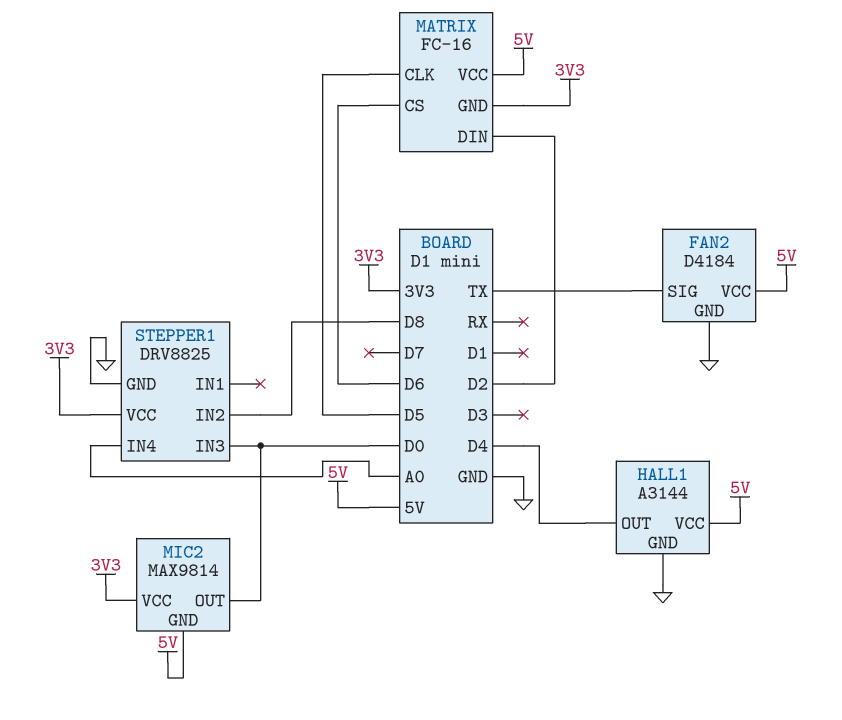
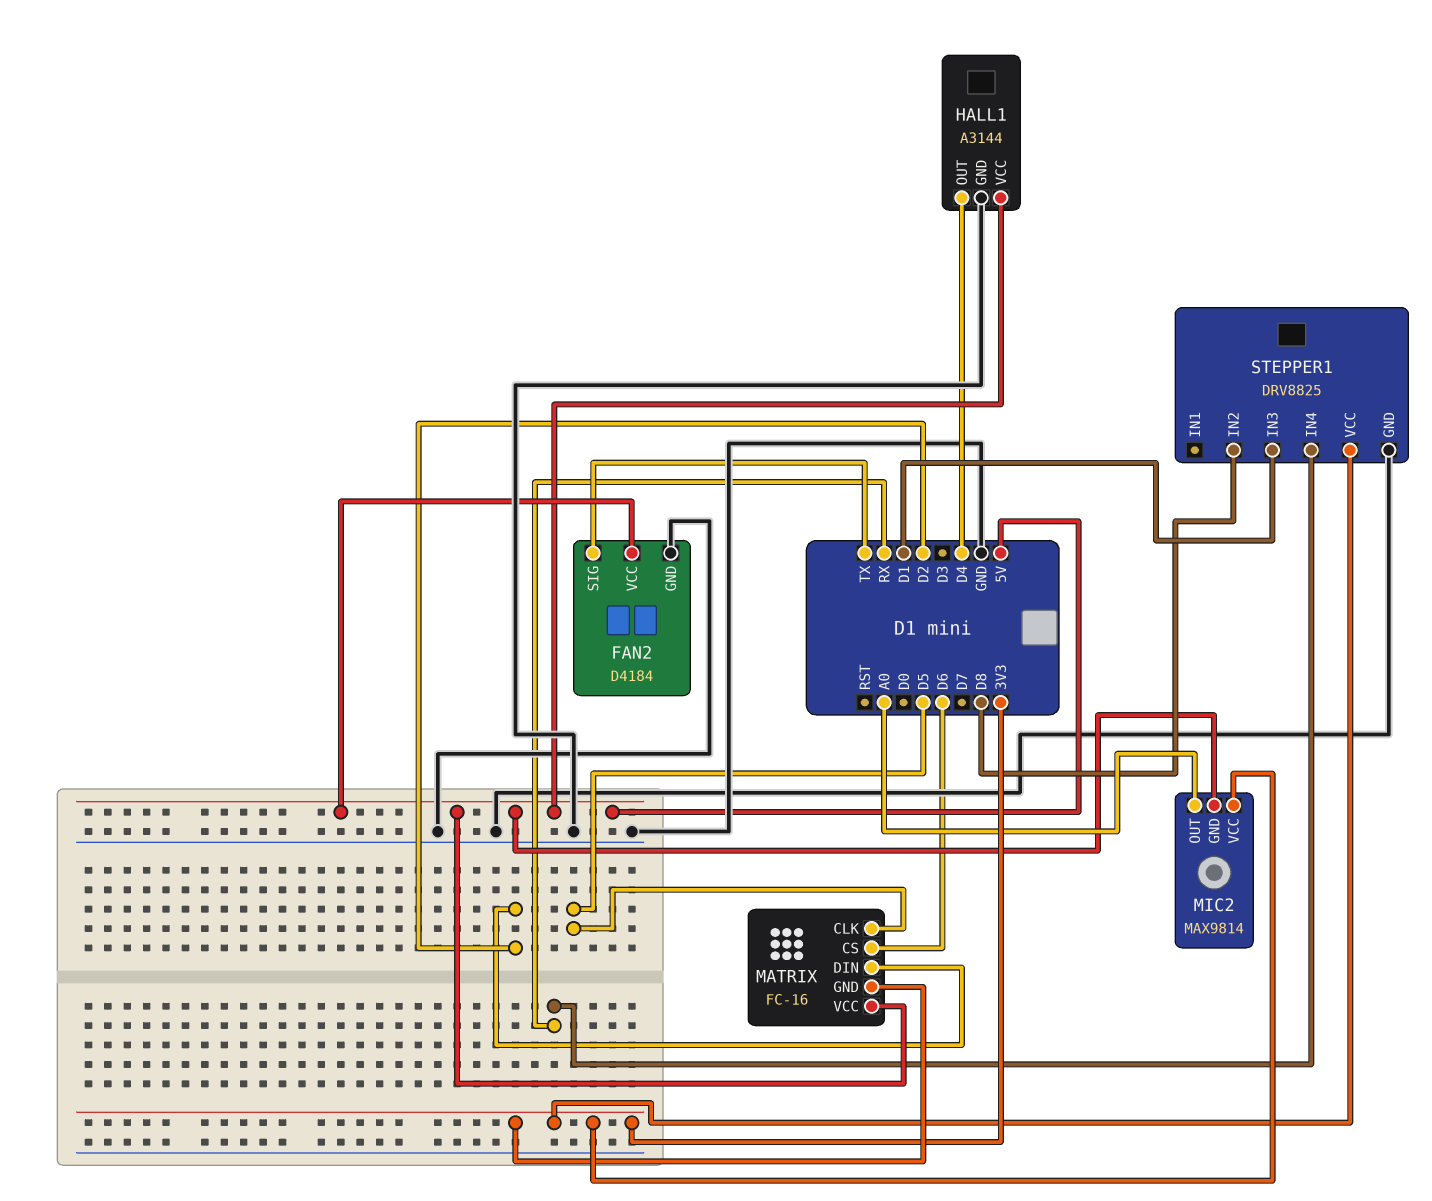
MIC2 pin OUT: D0 -> A0
STEPPER1 pin IN3: D0 -> D1
STEPPER1 pin IN4: A0 -> RX

